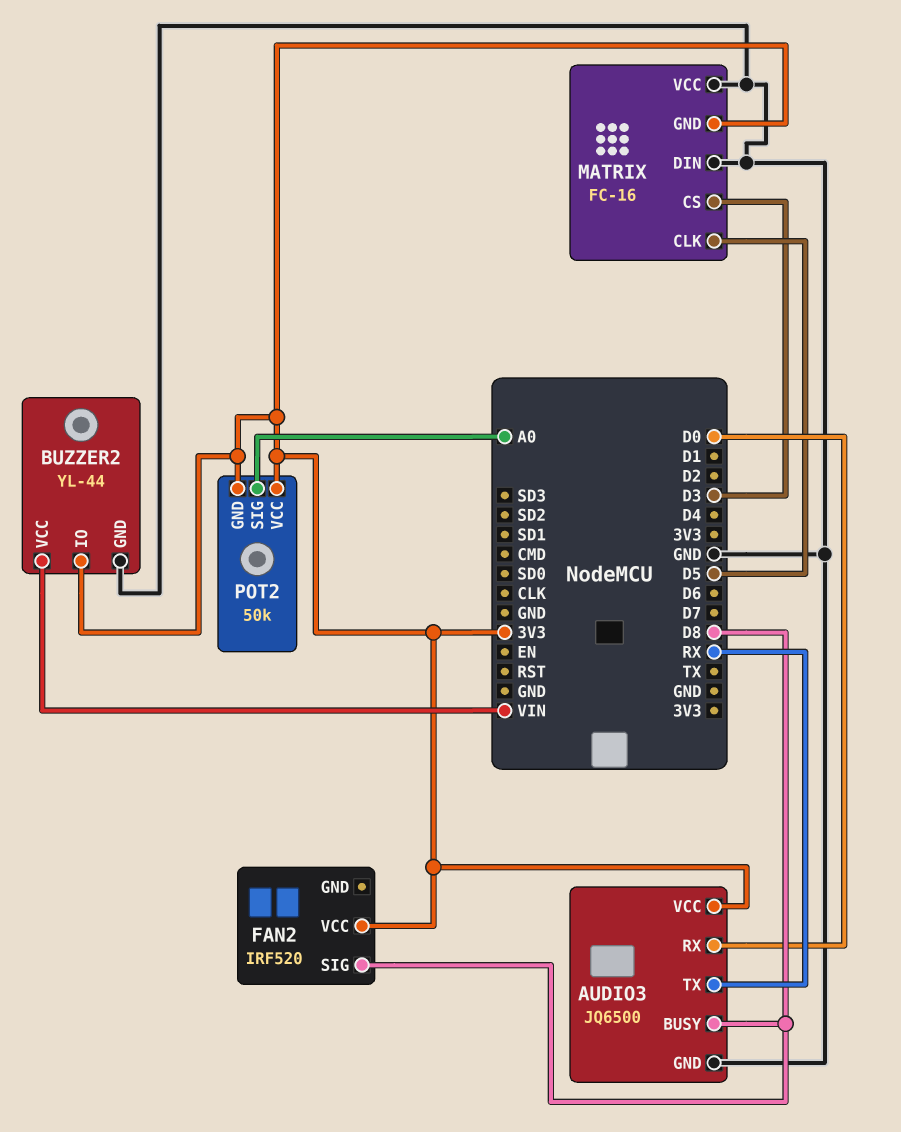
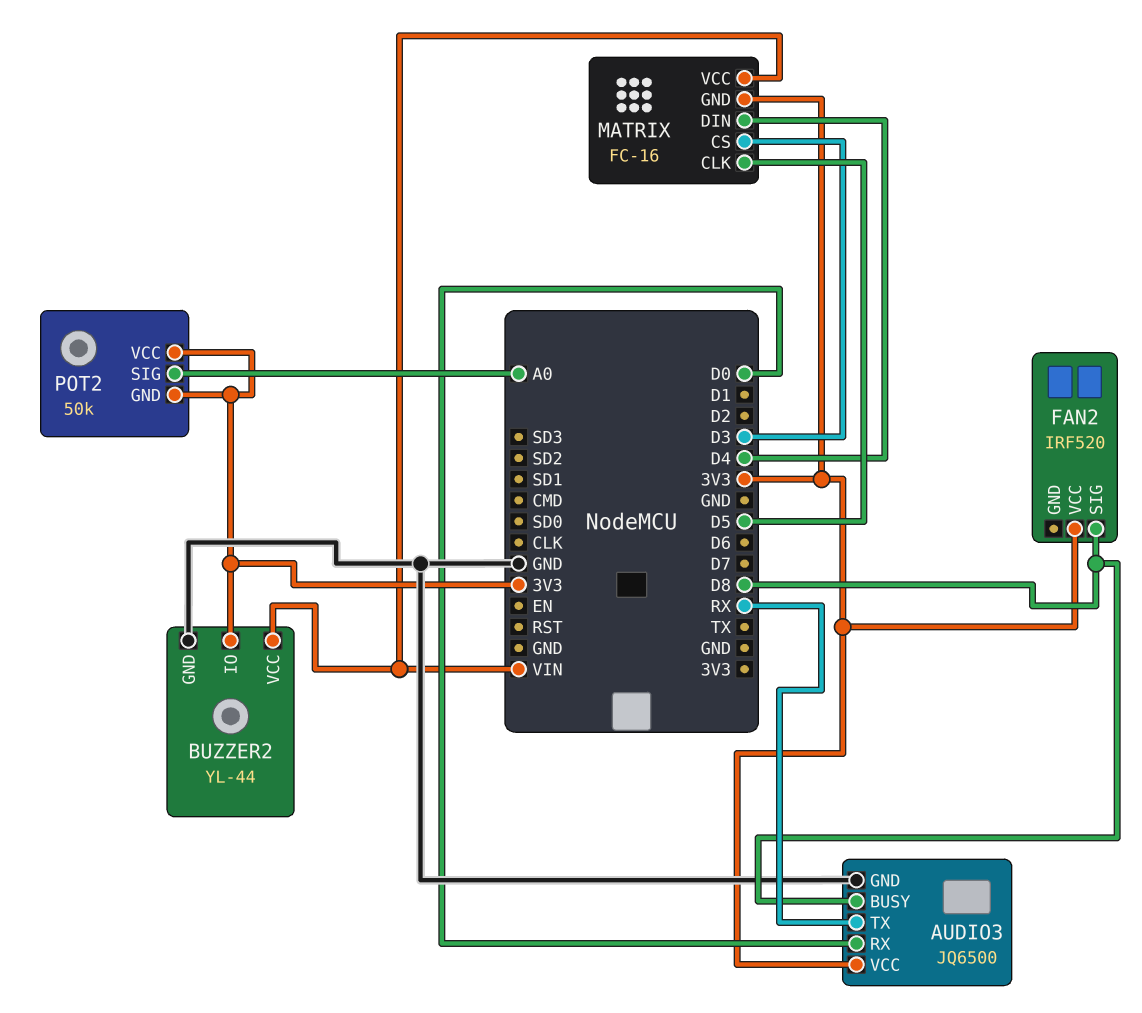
MATRIX pin DIN: GND -> D4
MATRIX pin VCC: GND -> VIN

